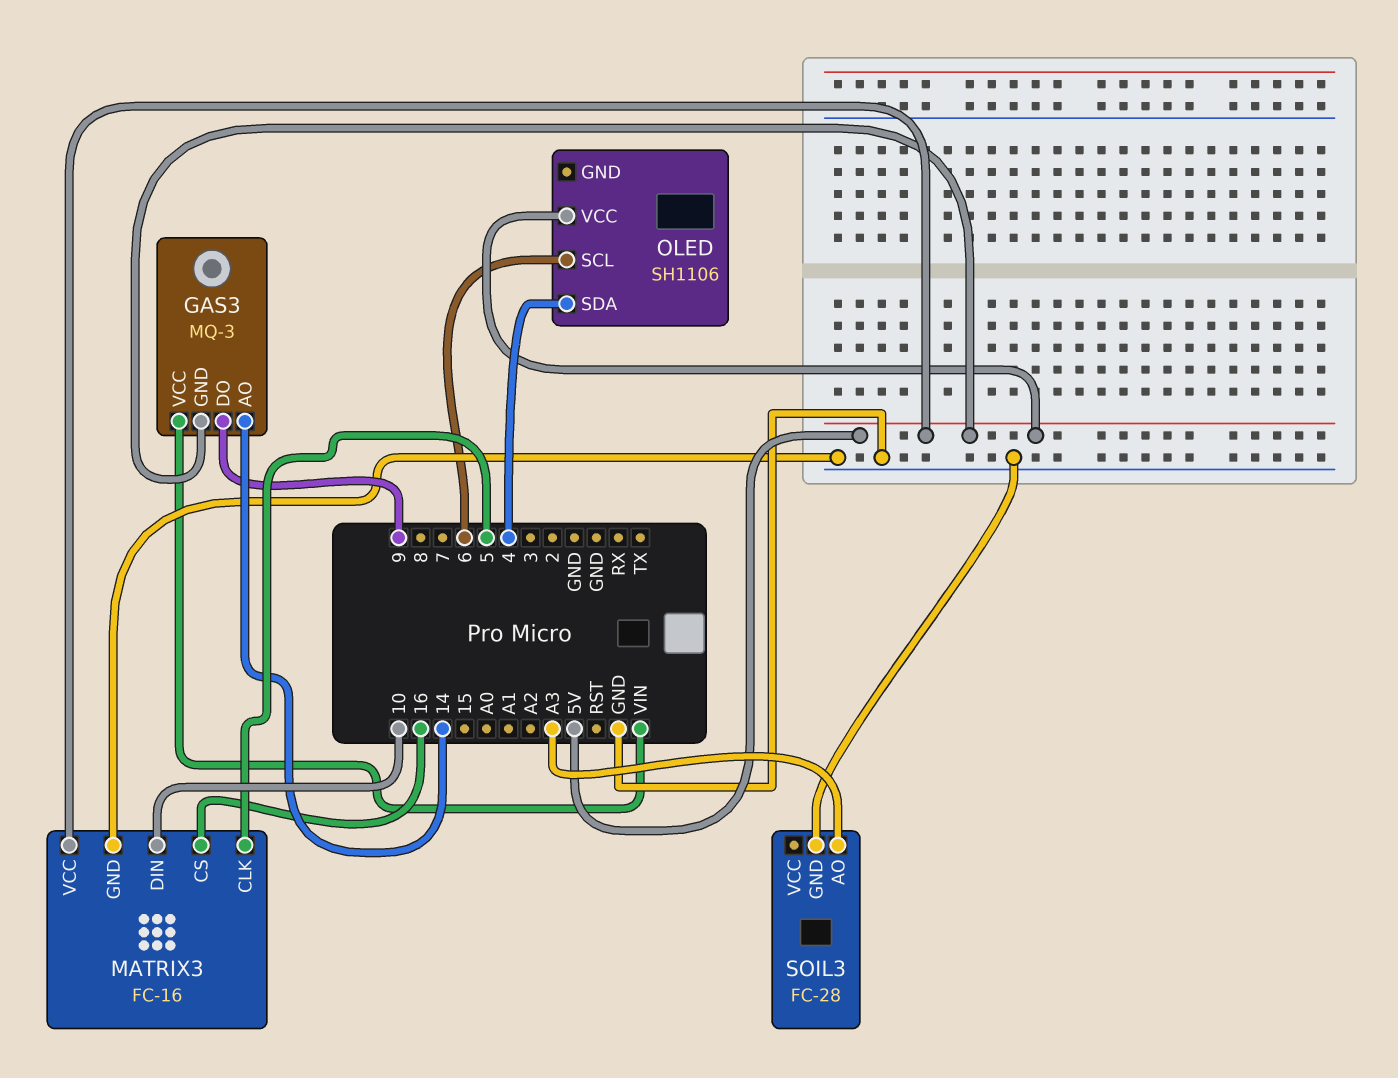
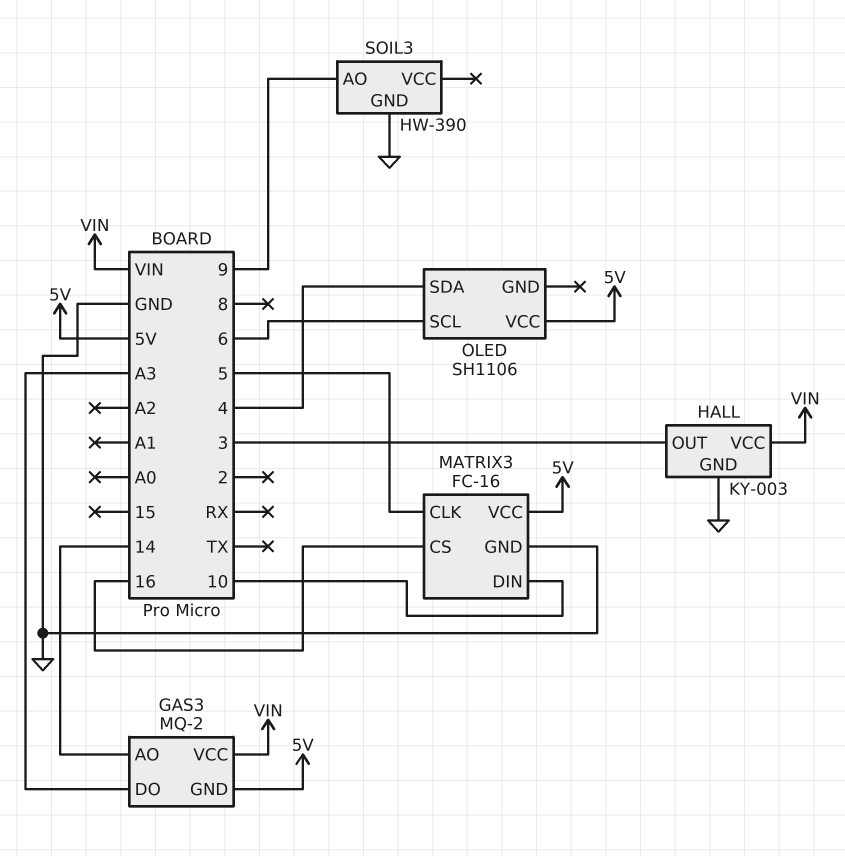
GAS3: MQ-3 -> MQ-2
GAS3 pin DO: 9 -> A3
HALL: none -> KY-003
HALL pin GND: none -> GND
HALL pin OUT: none -> 3
HALL pin VCC: none -> VIN
SOIL3: FC-28 -> HW-390
SOIL3 pin AO: A3 -> 9

